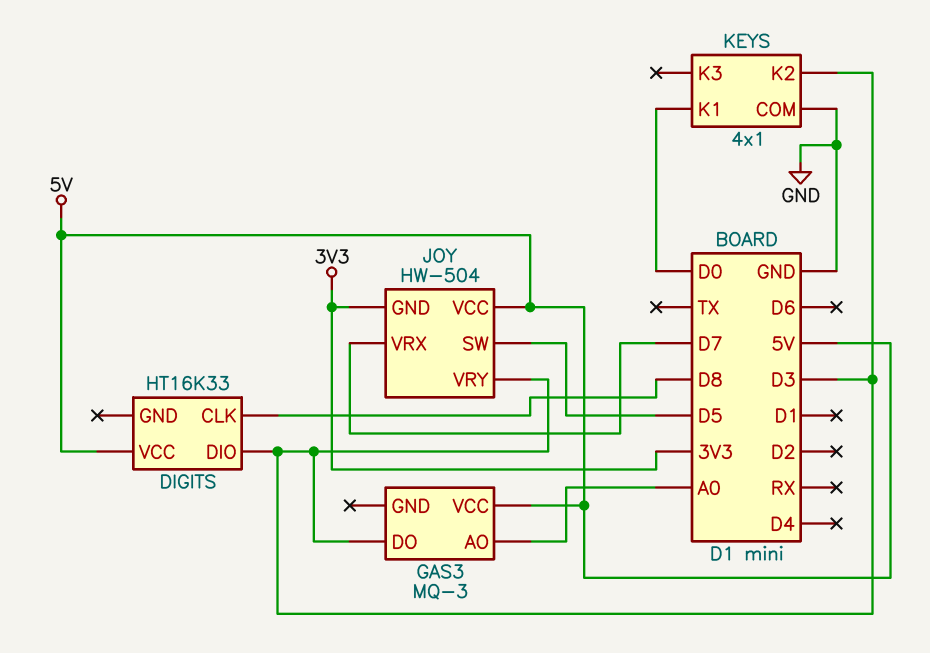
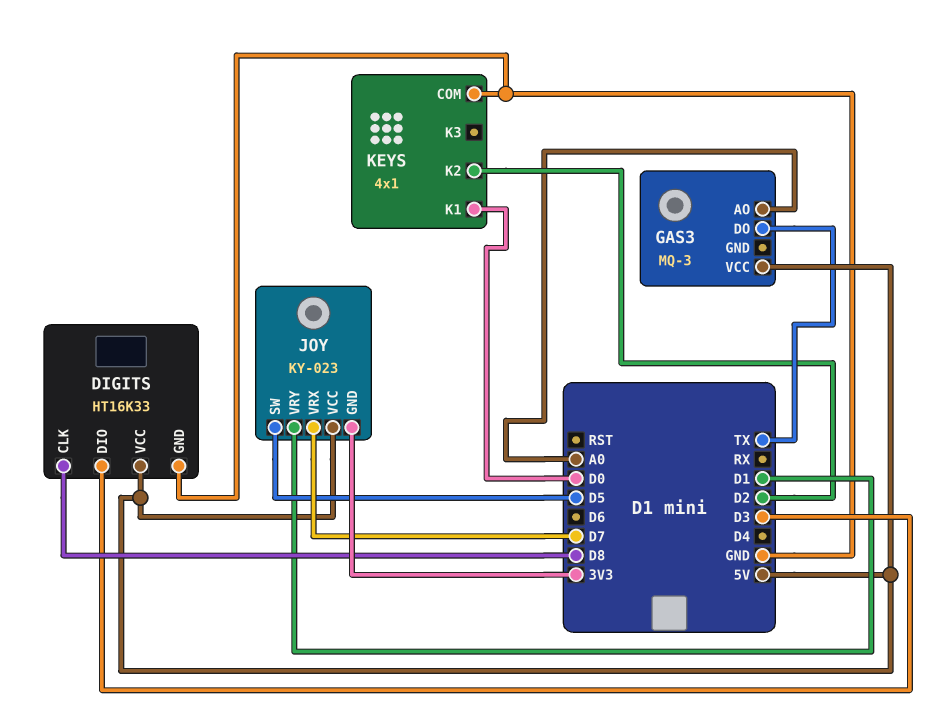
DIGITS pin GND: none -> GND
GAS3 pin DO: D3 -> TX
JOY: HW-504 -> KY-023
JOY pin VRY: D3 -> D1
KEYS pin K2: D3 -> D2

